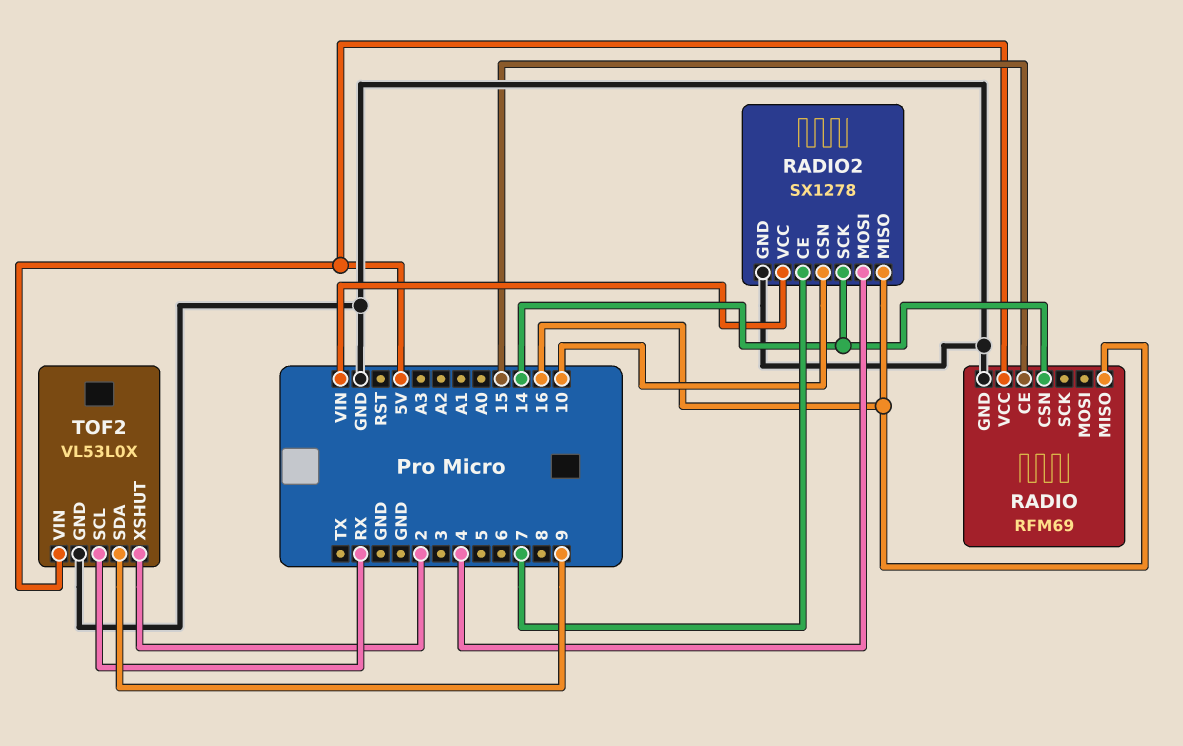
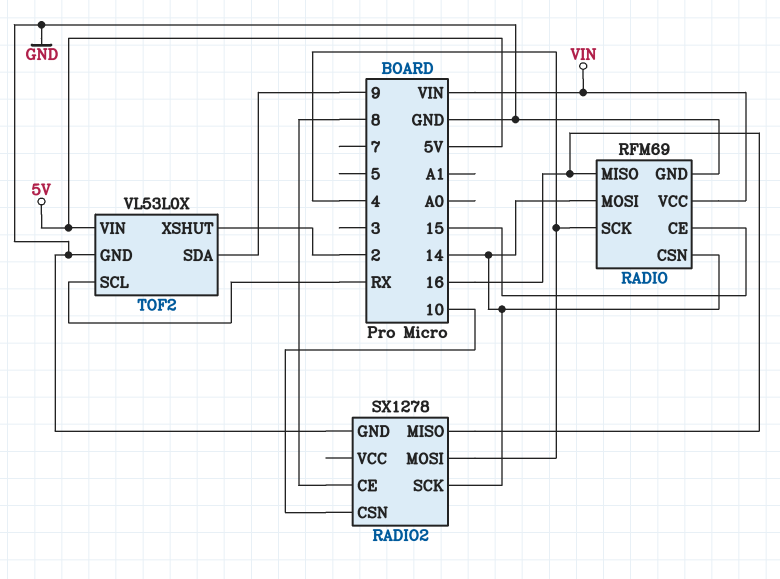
RADIO pin MOSI: none -> 14
RADIO pin SCK: none -> 4
RADIO pin VCC: 5V -> VIN
RADIO2 pin CE: 7 -> 8
RADIO2 pin VCC: VIN -> none

